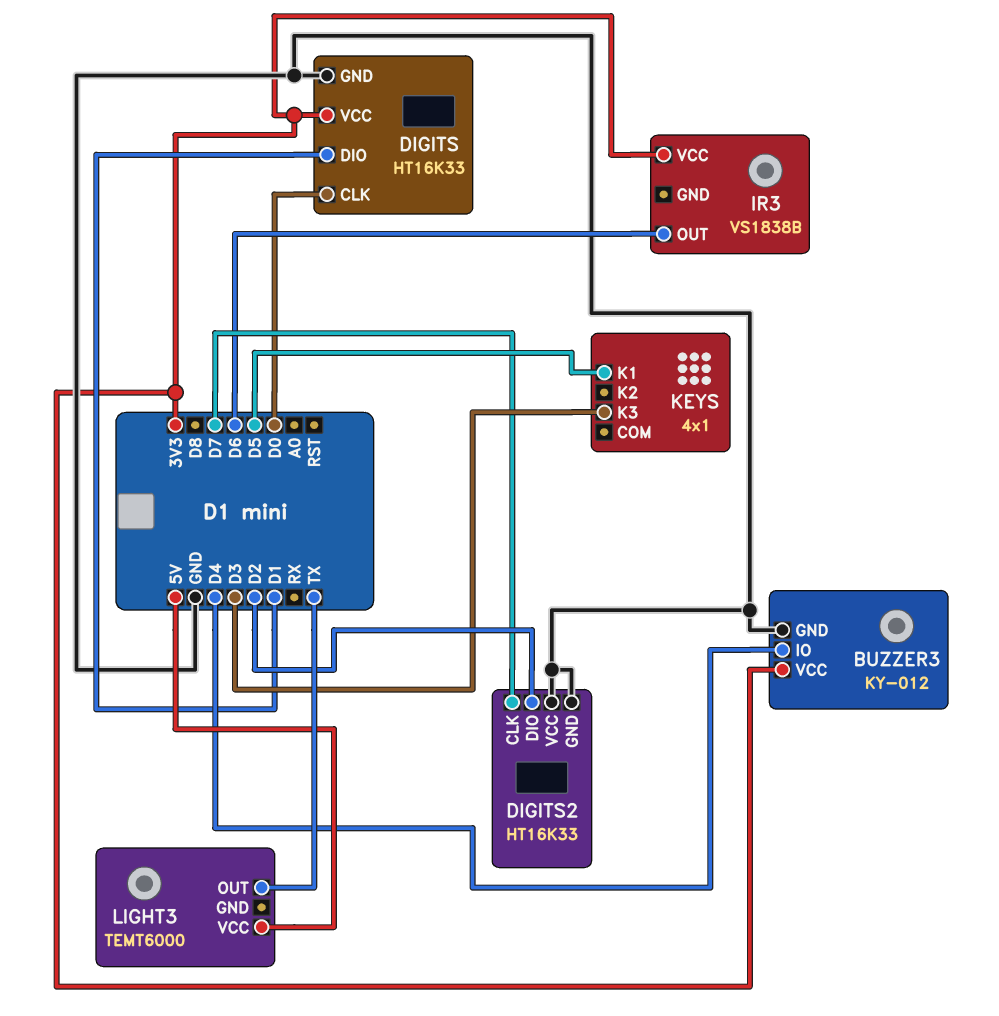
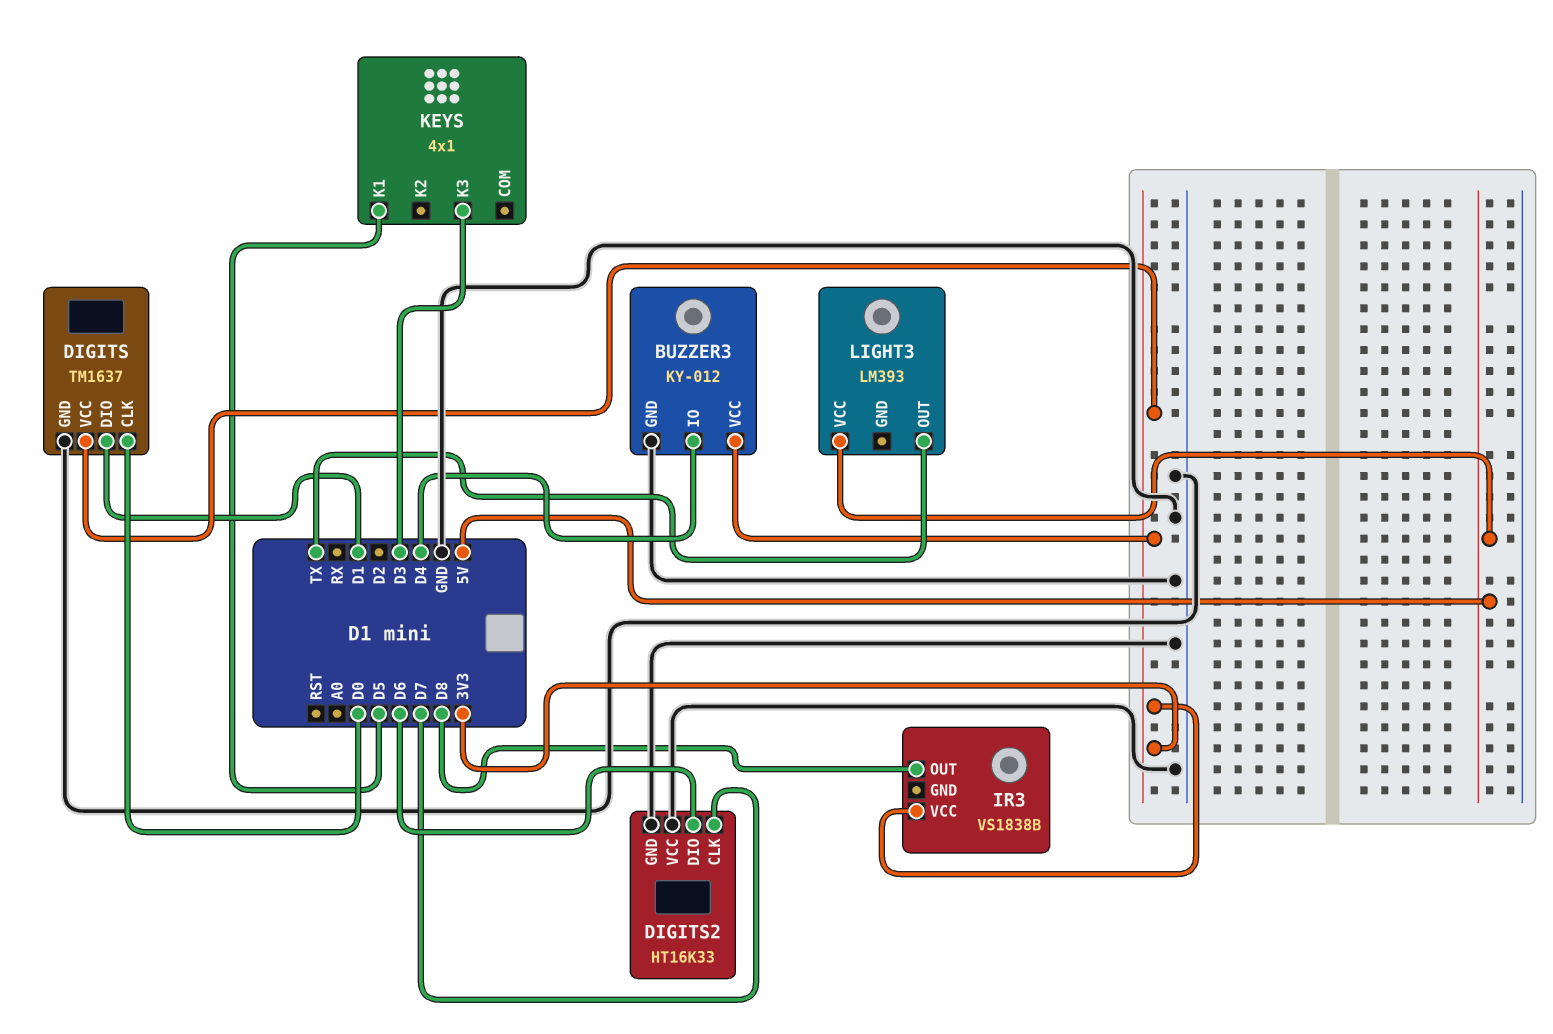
DIGITS: HT16K33 -> TM1637
DIGITS2 pin DIO: D2 -> D6
IR3 pin OUT: D6 -> D8
LIGHT3: TEMT6000 -> LM393

